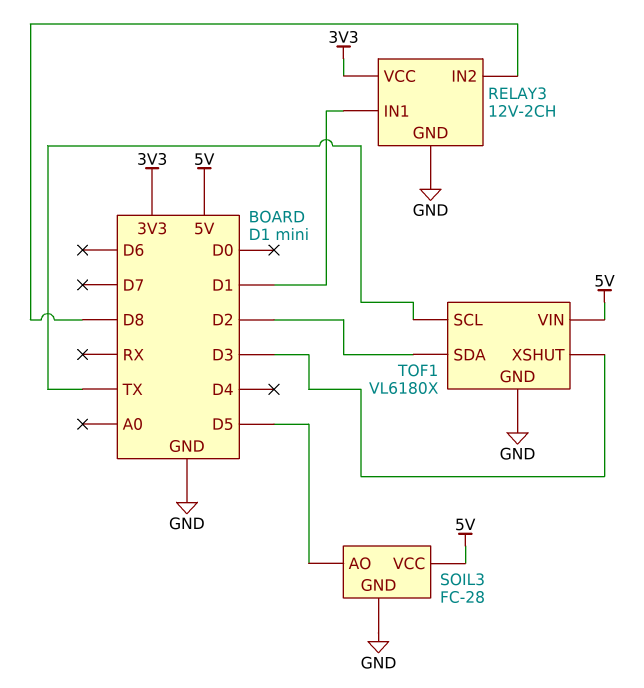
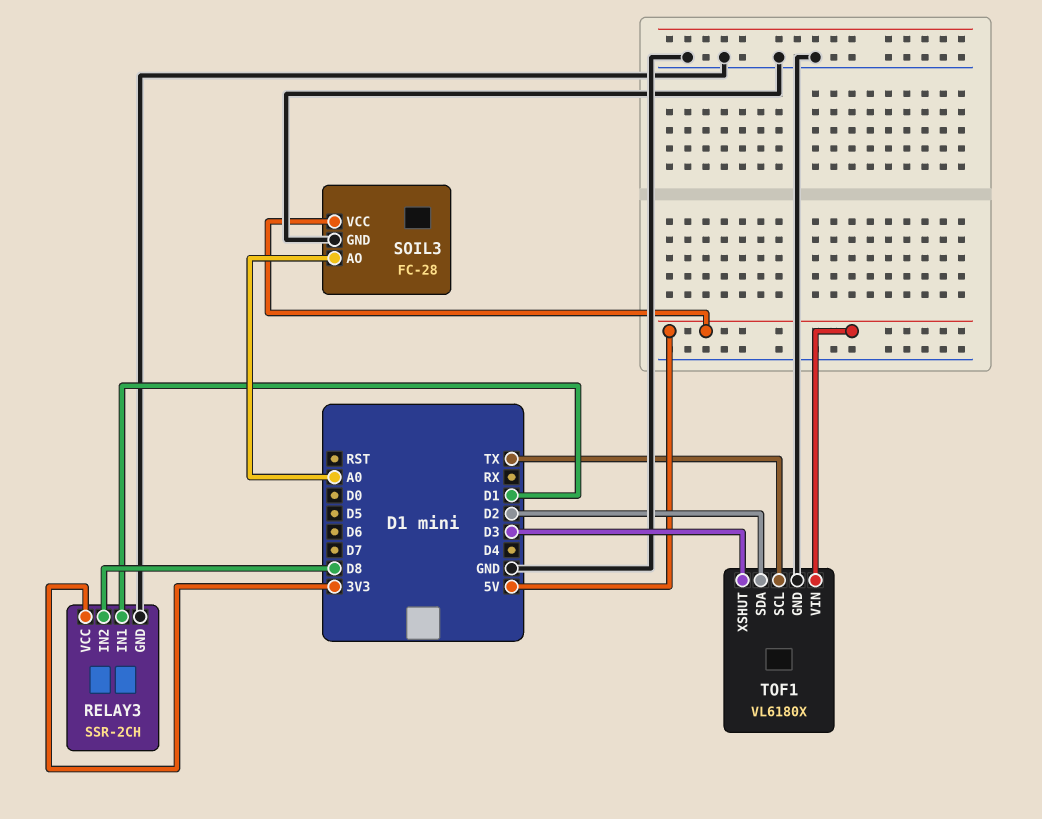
RELAY3: 12V-2CH -> SSR-2CH
SOIL3 pin AO: D5 -> A0

